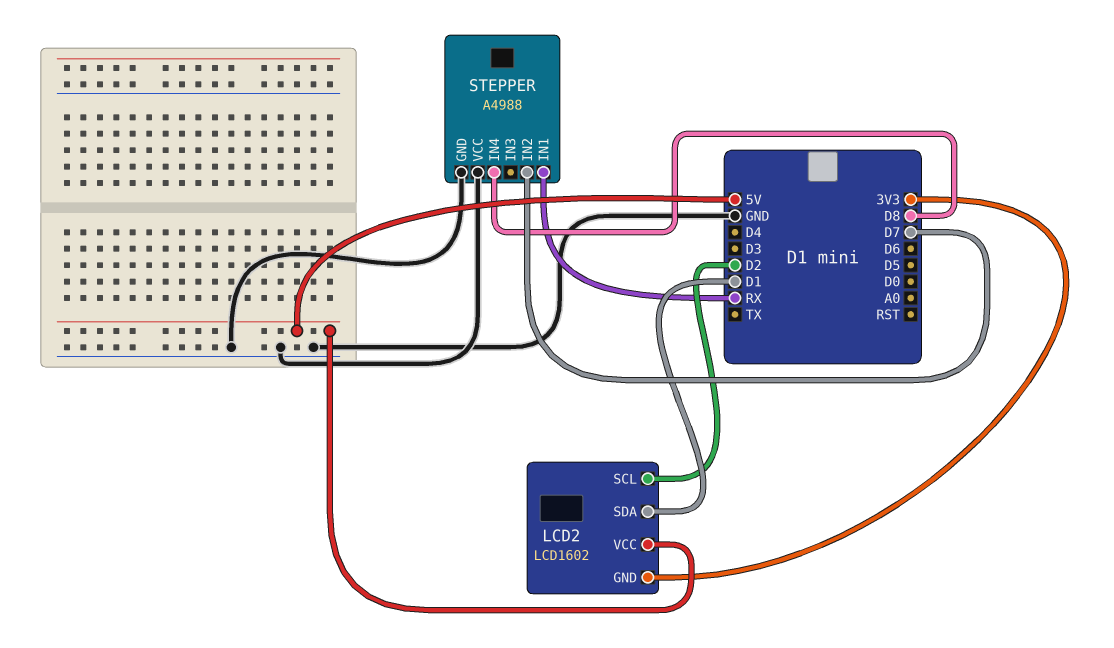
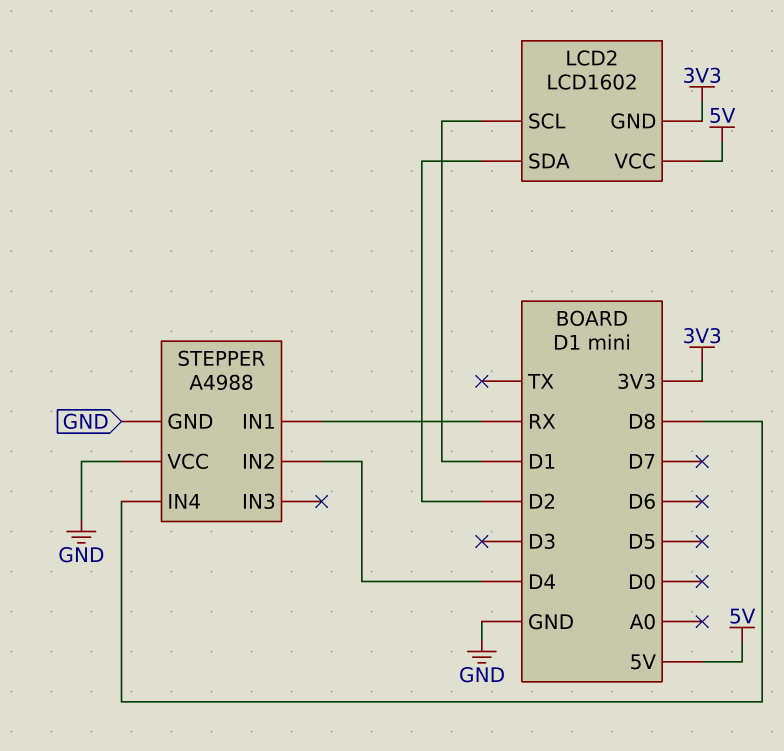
LCD2 pin SCL: D2 -> D1
LCD2 pin SDA: D1 -> D2
STEPPER pin IN2: D7 -> D4

